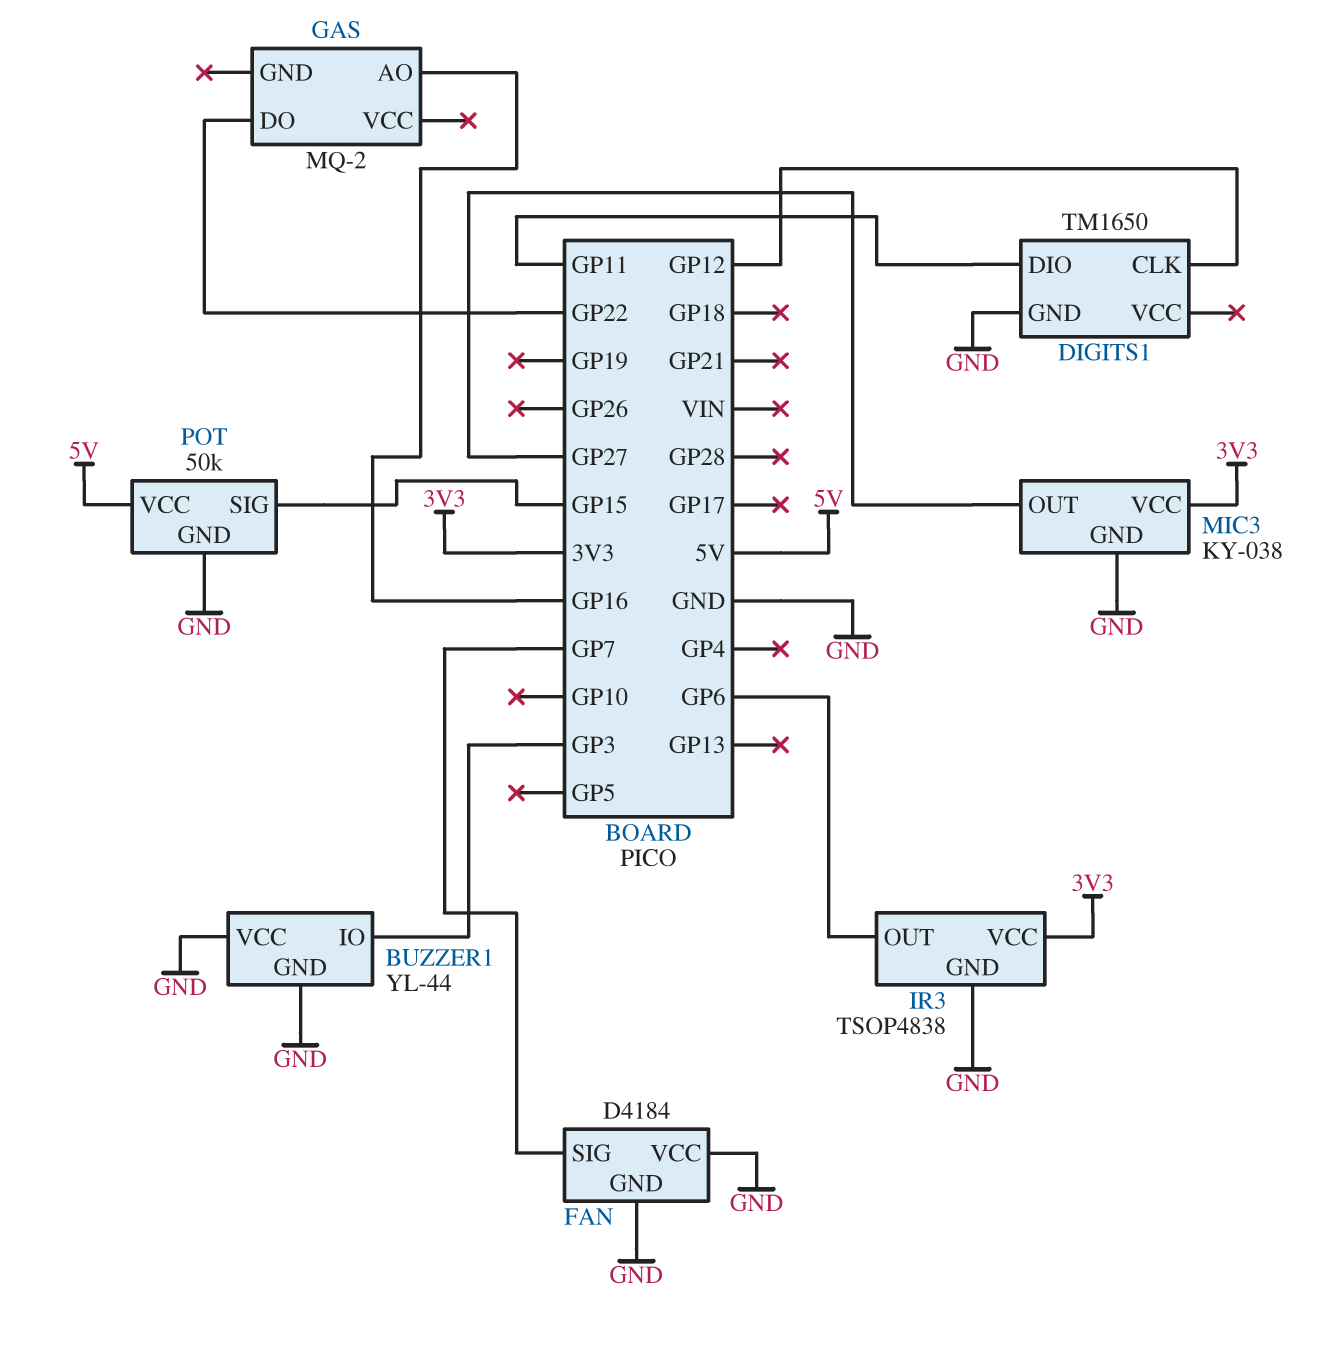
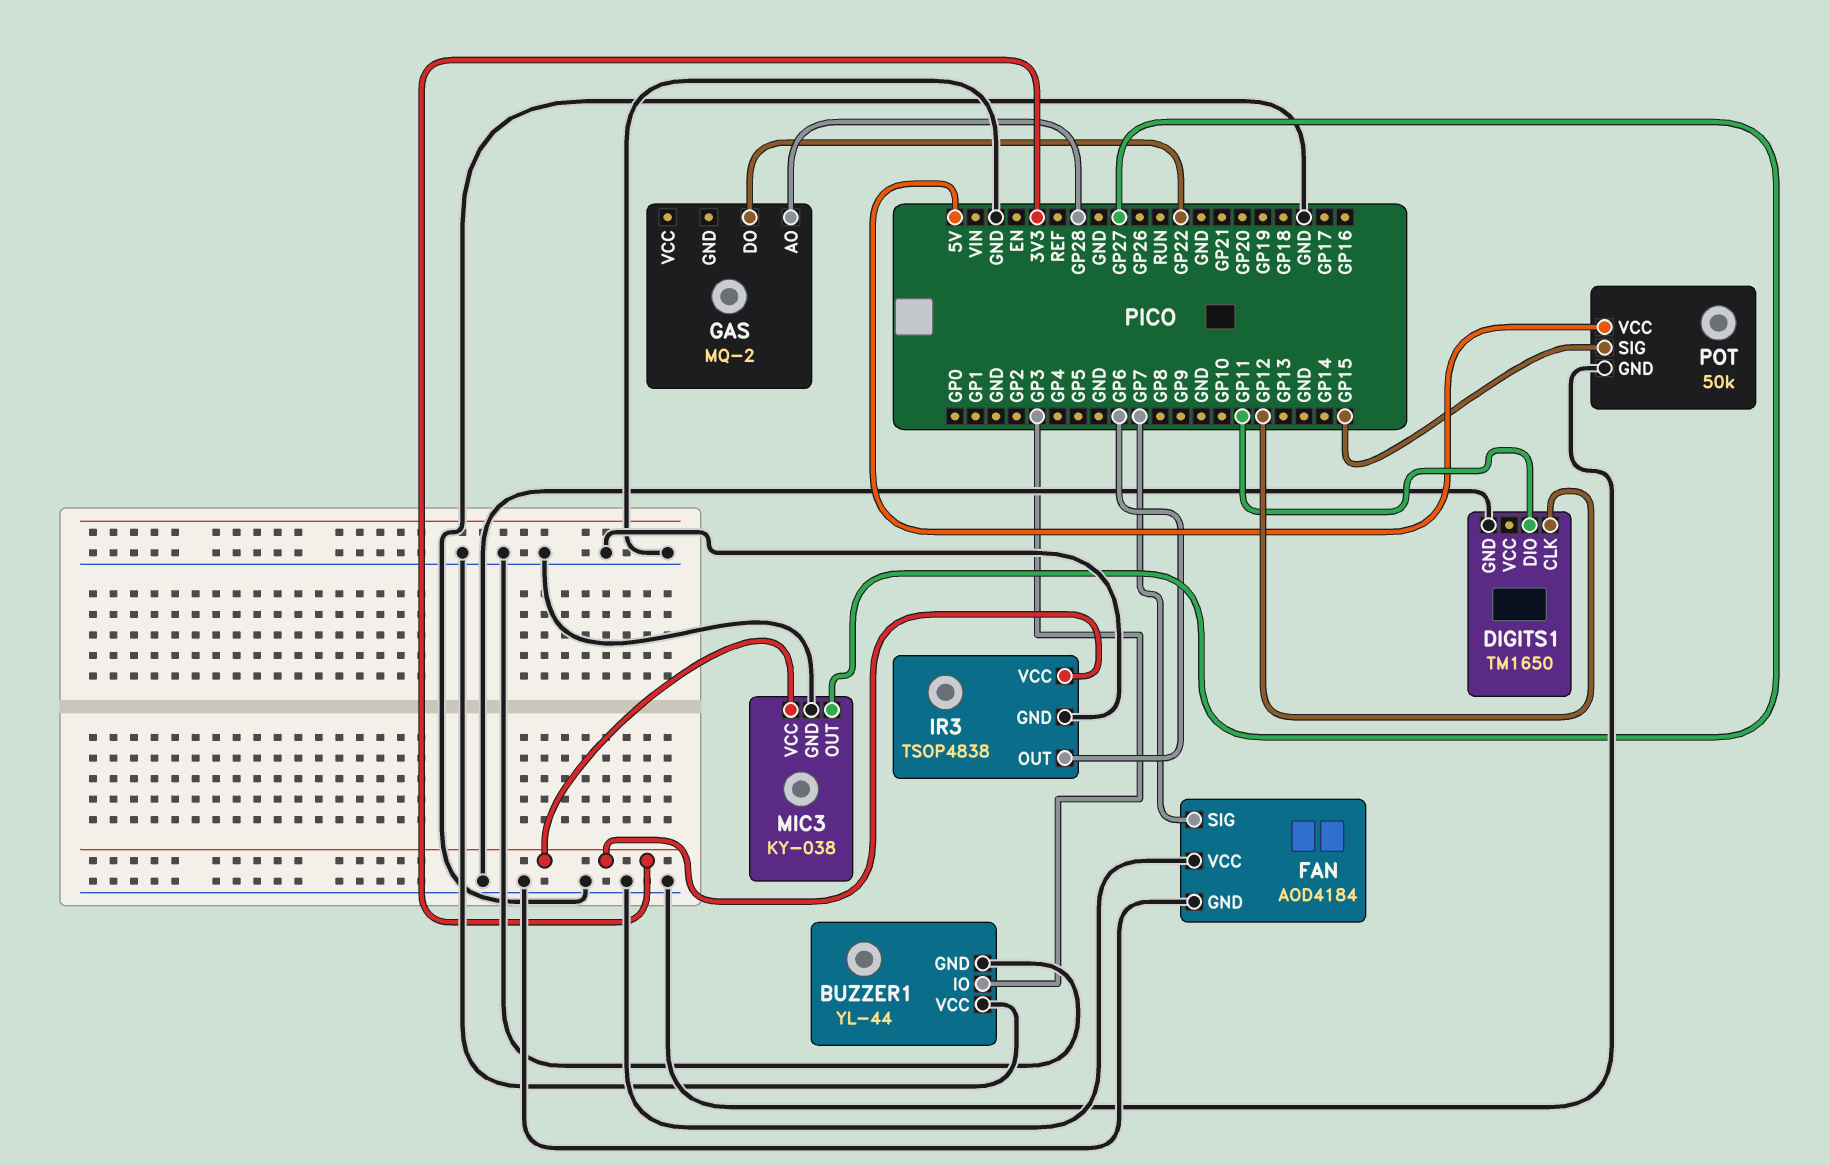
FAN: D4184 -> AOD4184
GAS pin AO: GP16 -> GP28

